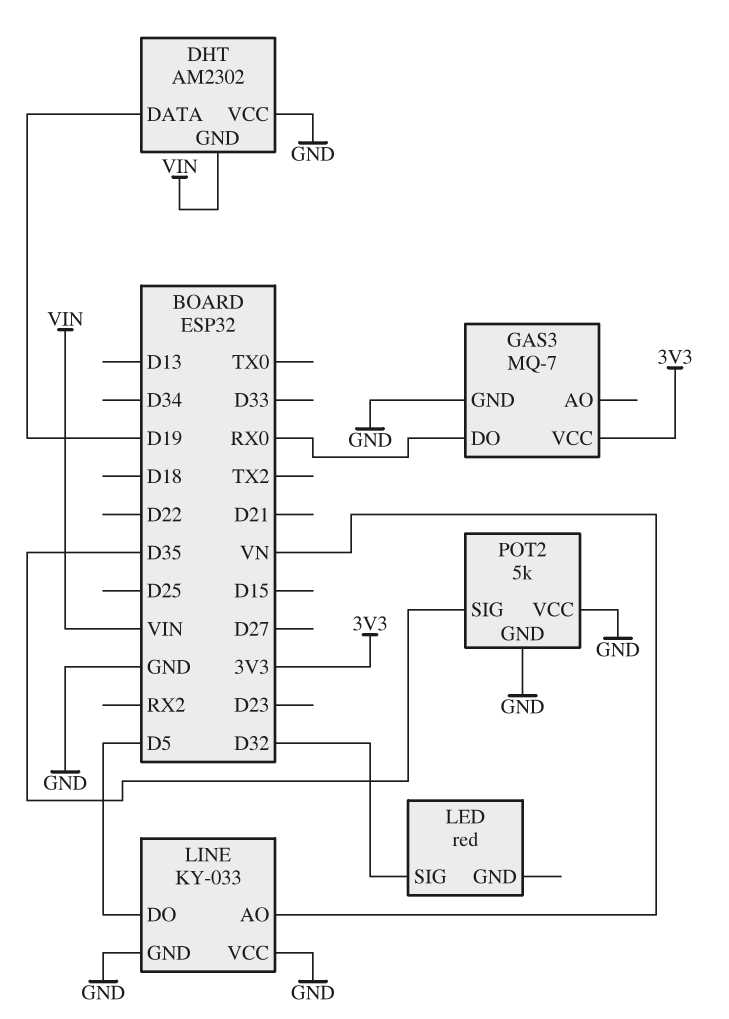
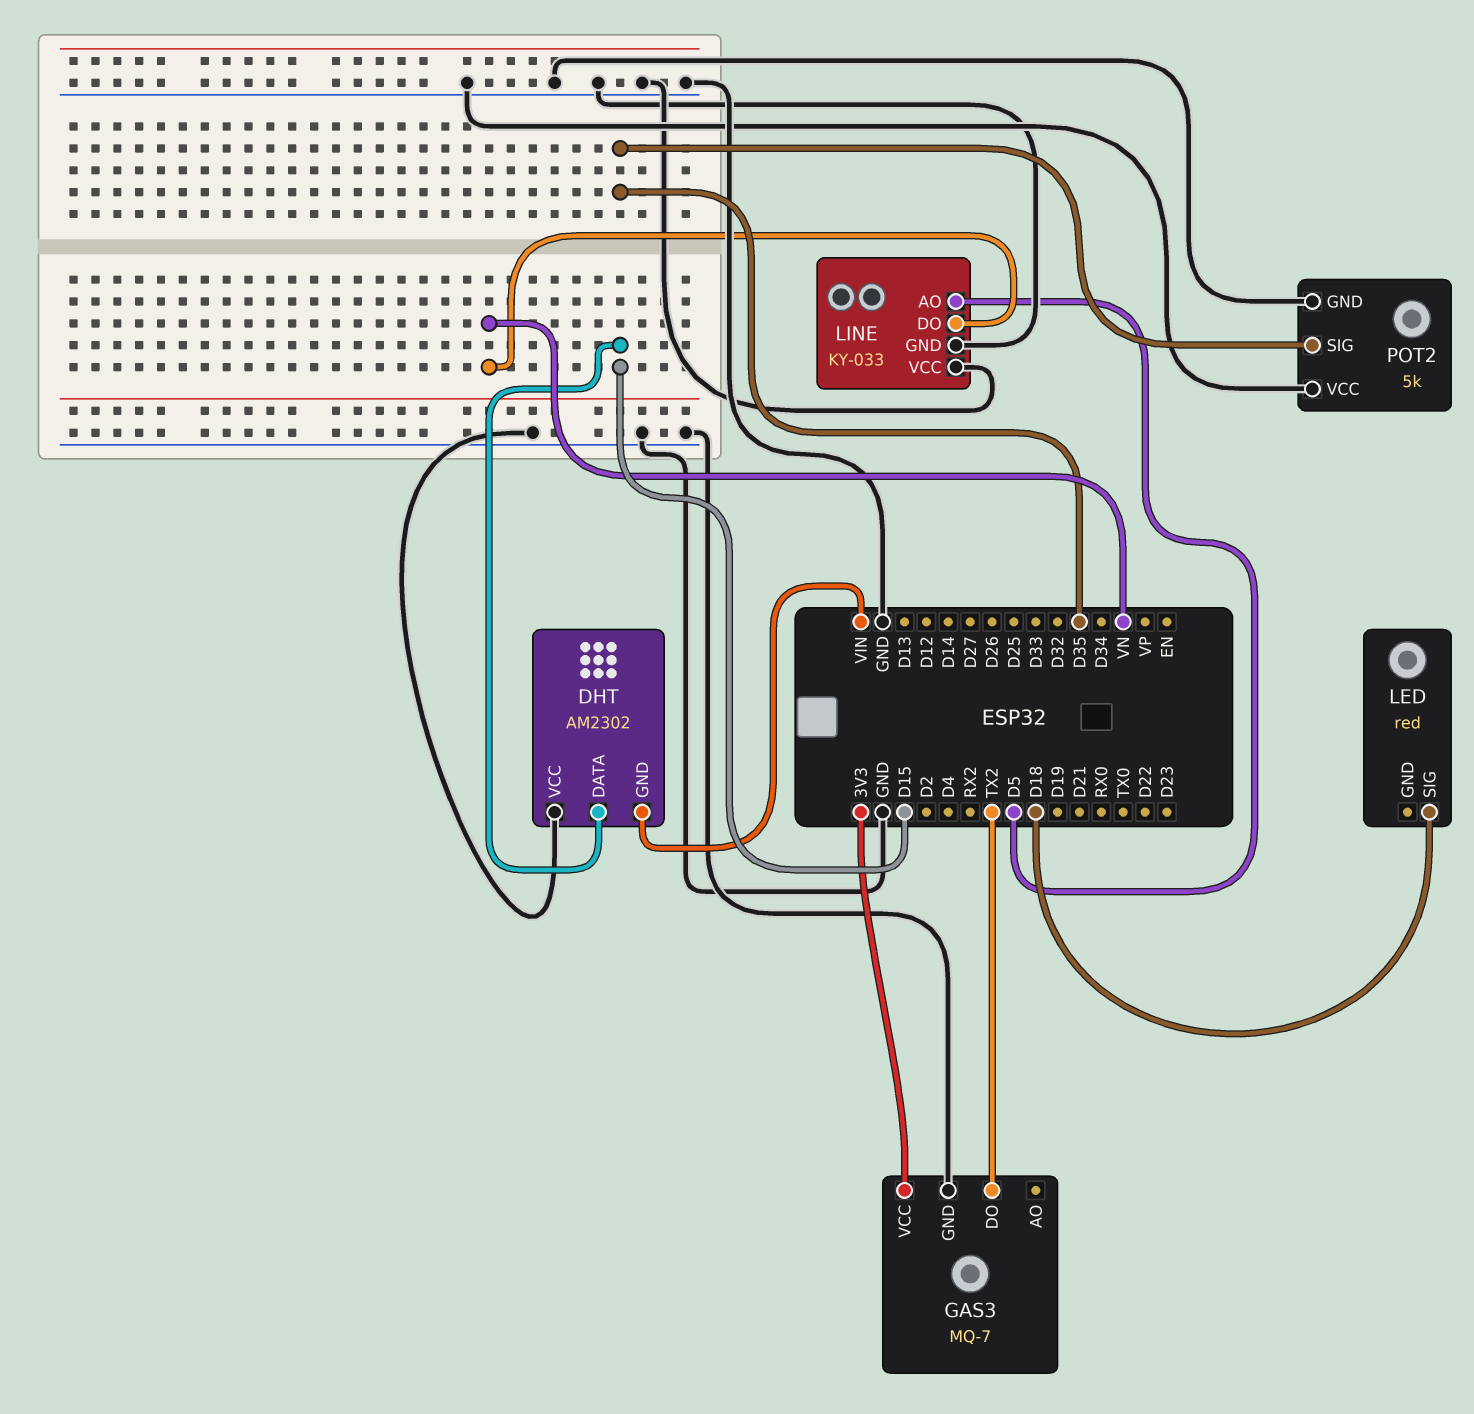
DHT pin DATA: D19 -> D15
GAS3 pin DO: RX0 -> TX2
LED pin SIG: D32 -> D18
LINE pin AO: VN -> D5
LINE pin DO: D5 -> VN

